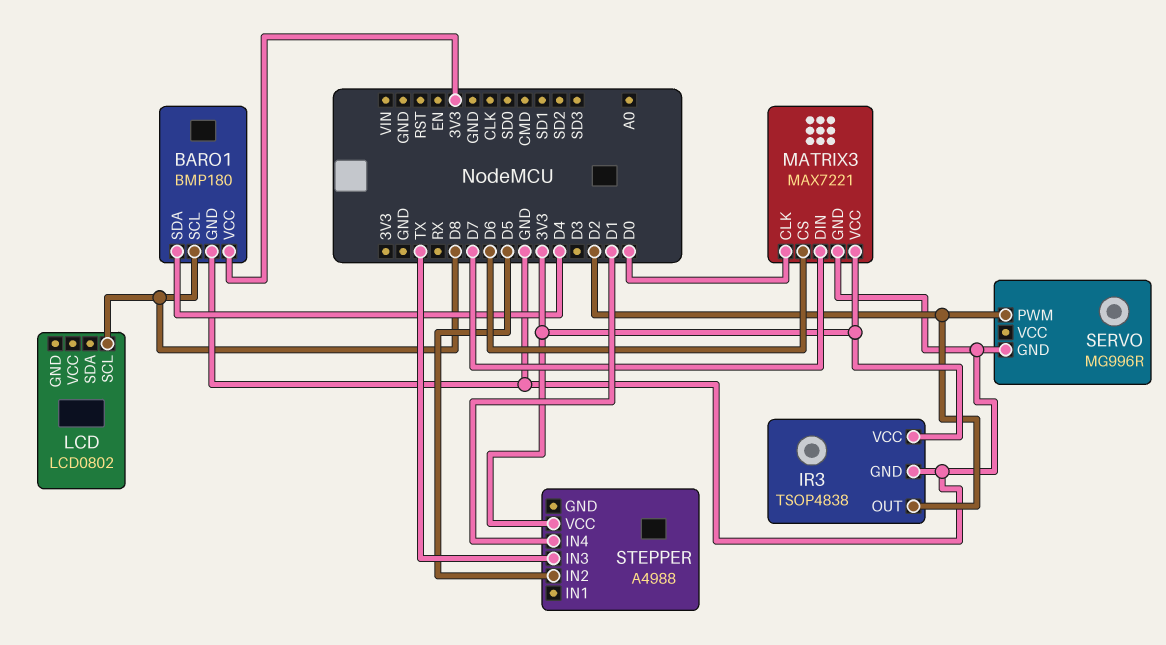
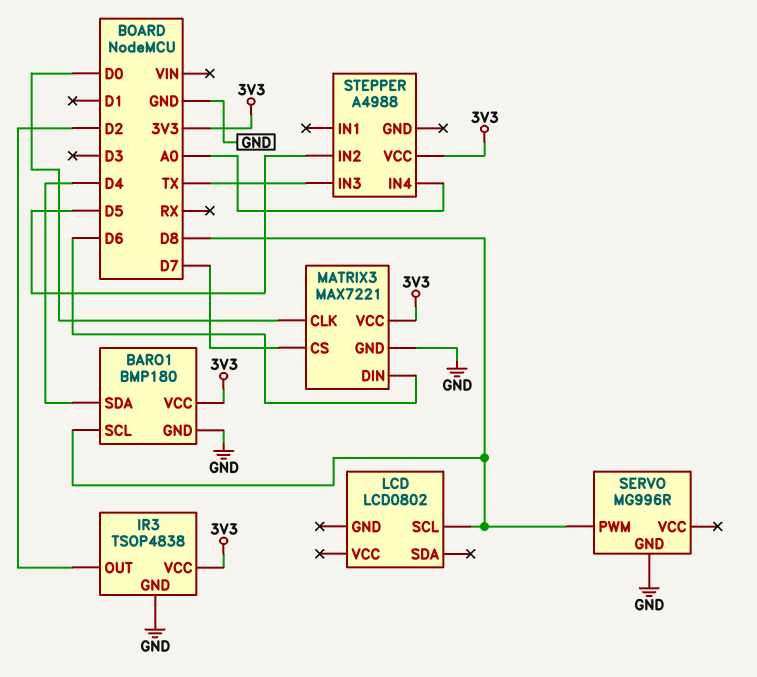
MATRIX3 pin CS: D6 -> D7
MATRIX3 pin DIN: D7 -> D6
SERVO pin PWM: D2 -> D8
STEPPER pin IN4: D1 -> A0

